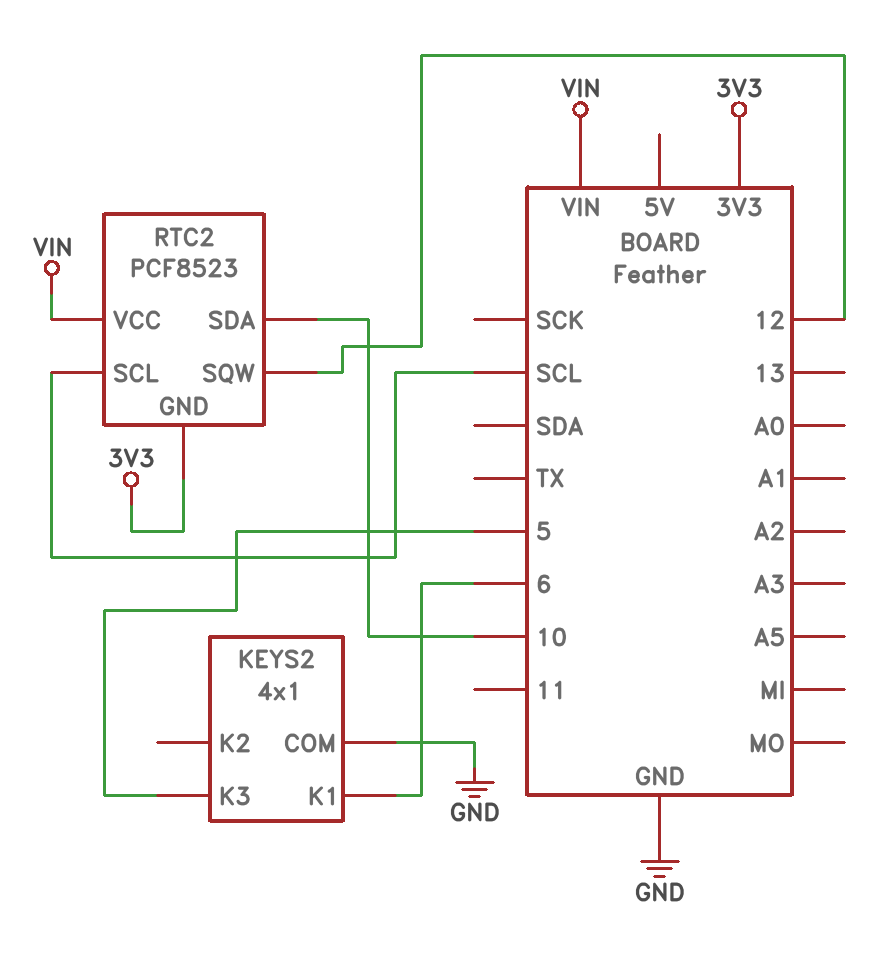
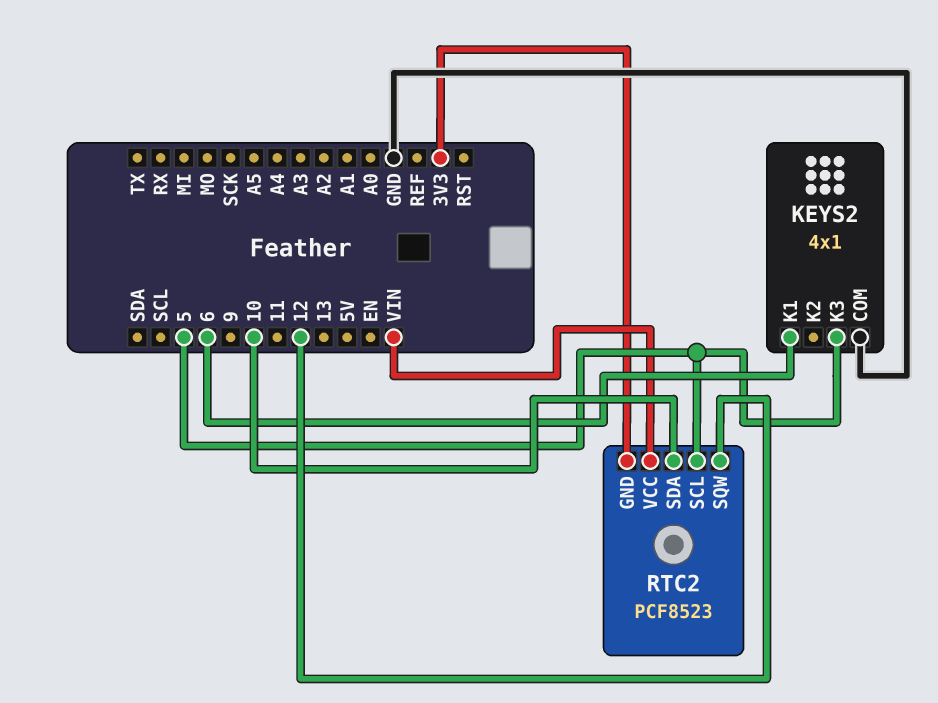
RTC2 pin SCL: SCL -> 5

